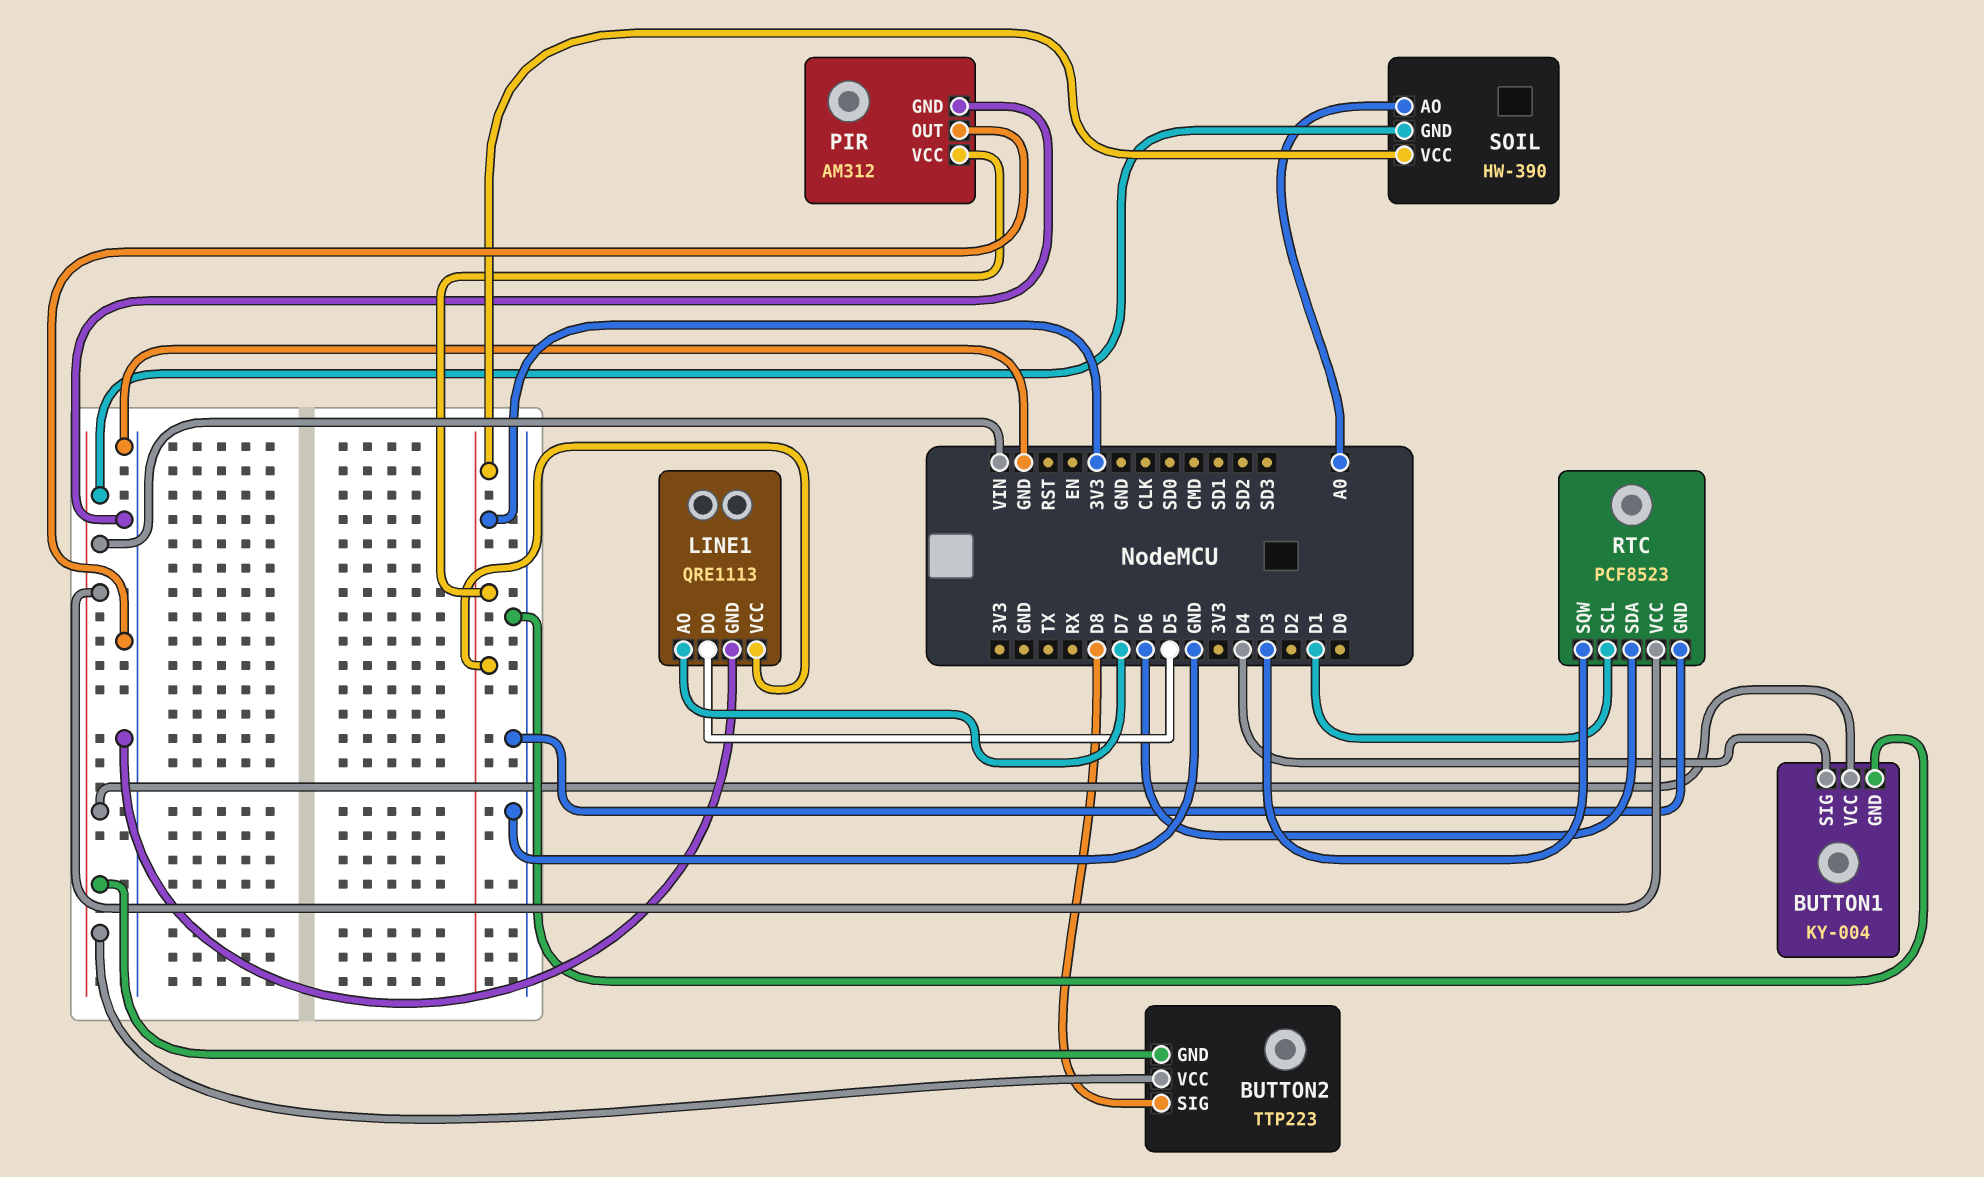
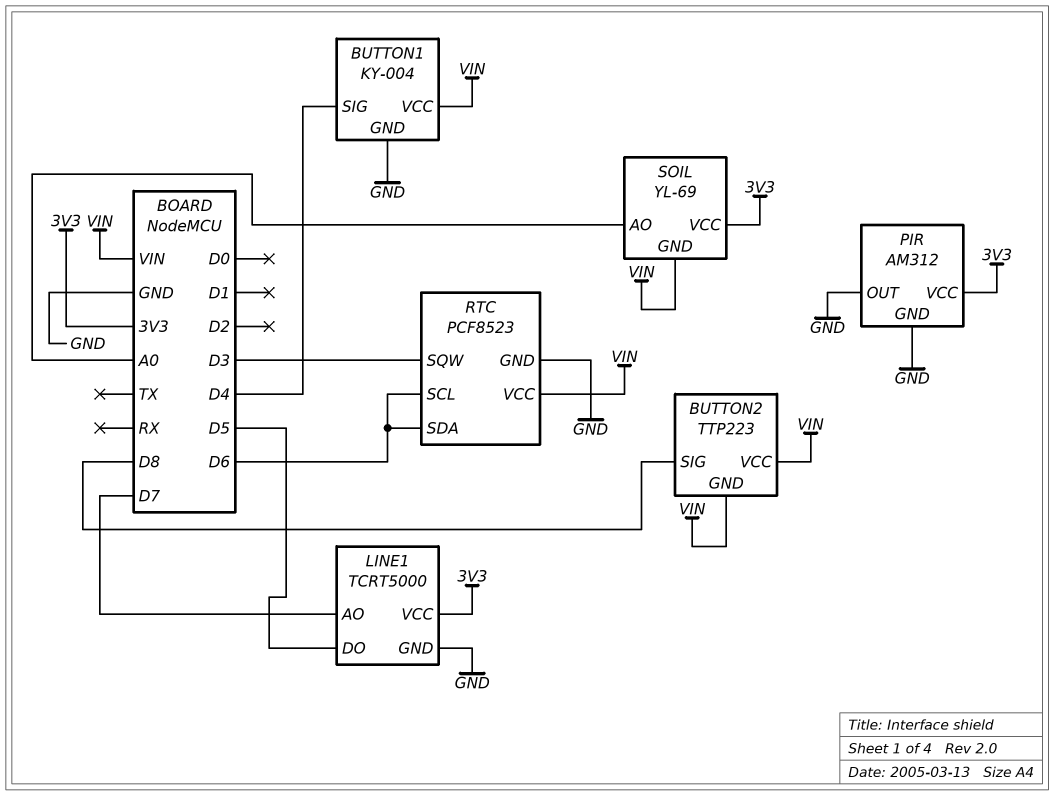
LINE1: QRE1113 -> TCRT5000
RTC pin SCL: D1 -> D6
SOIL: HW-390 -> YL-69

